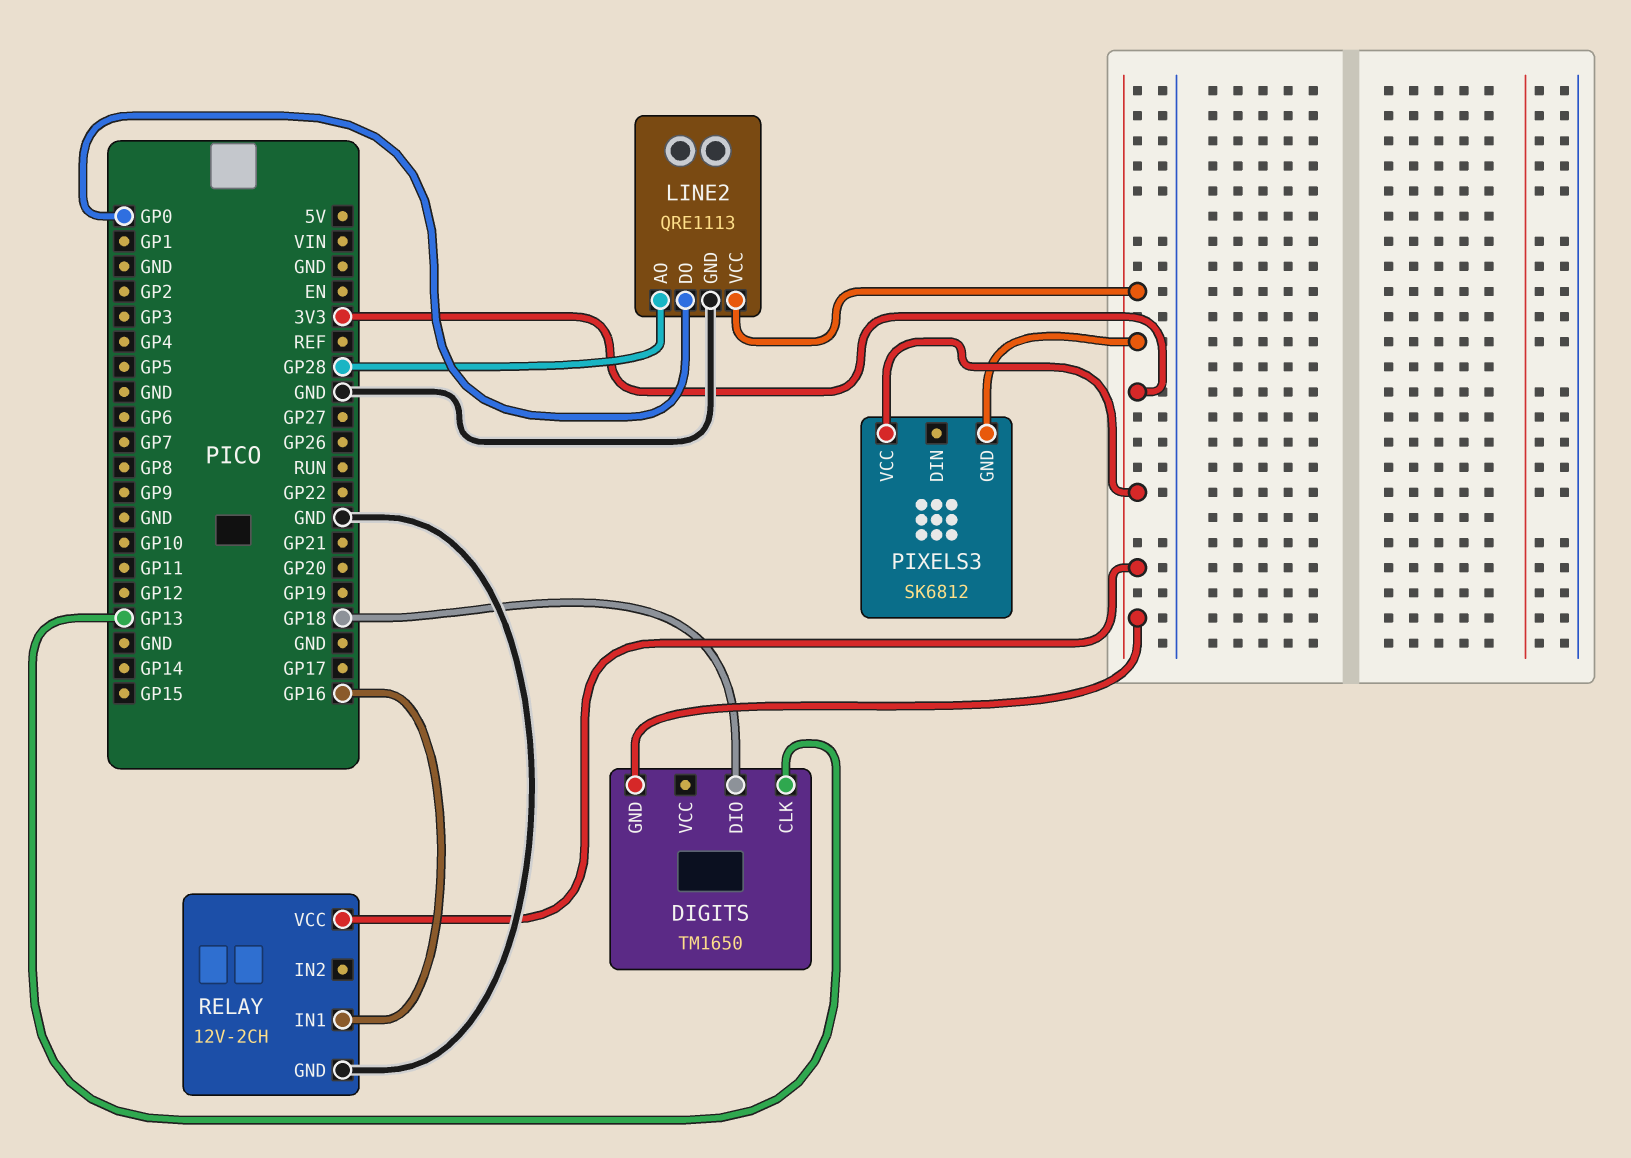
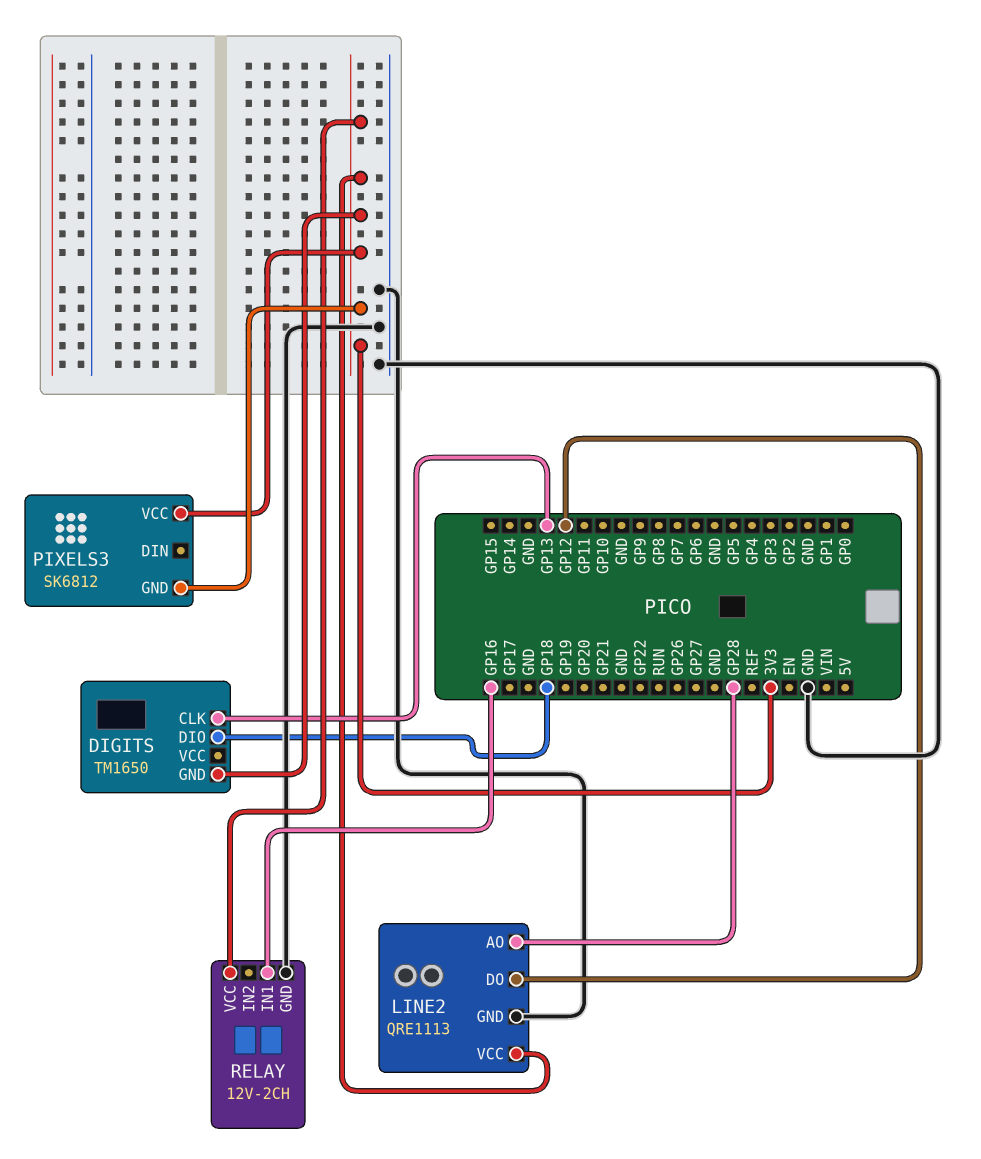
LINE2 pin DO: GP0 -> GP12

